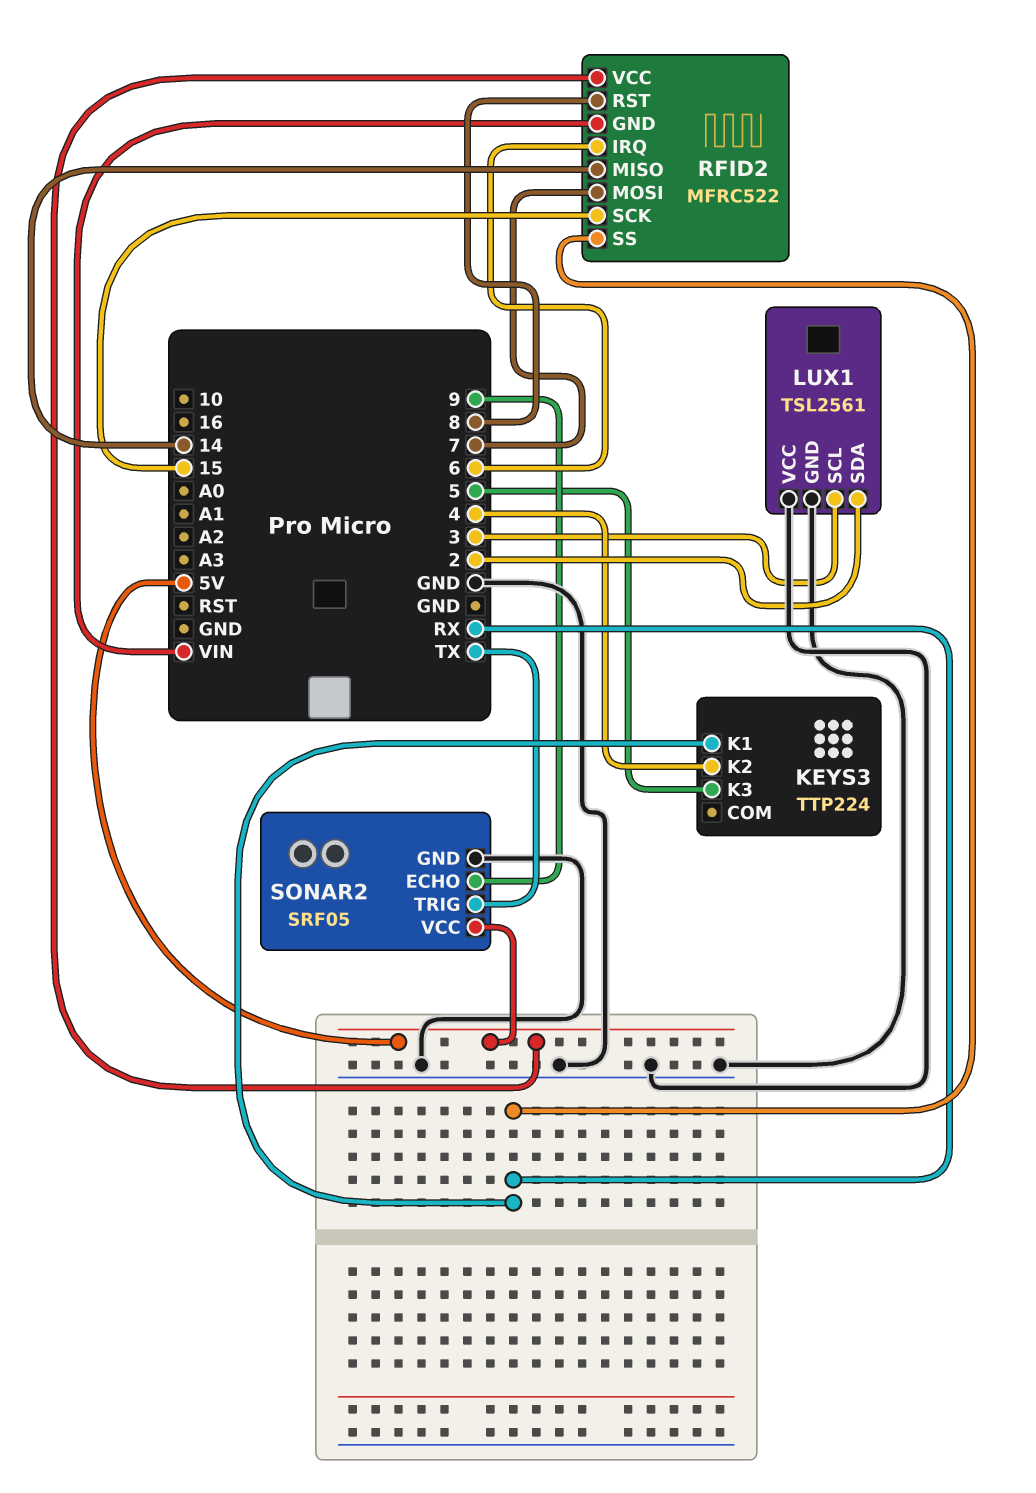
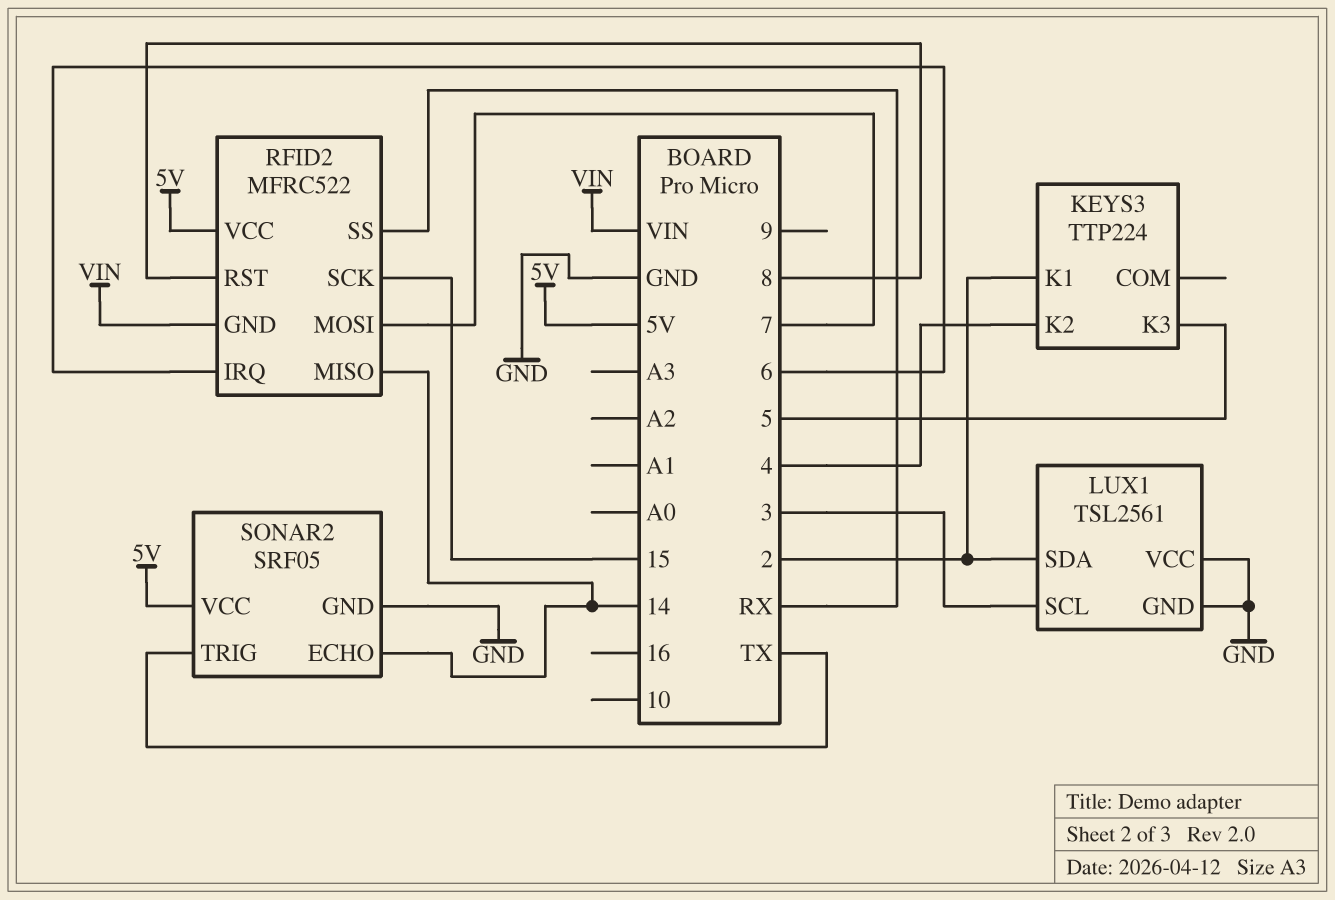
KEYS3 pin K1: RX -> 2
SONAR2 pin ECHO: 9 -> 14

